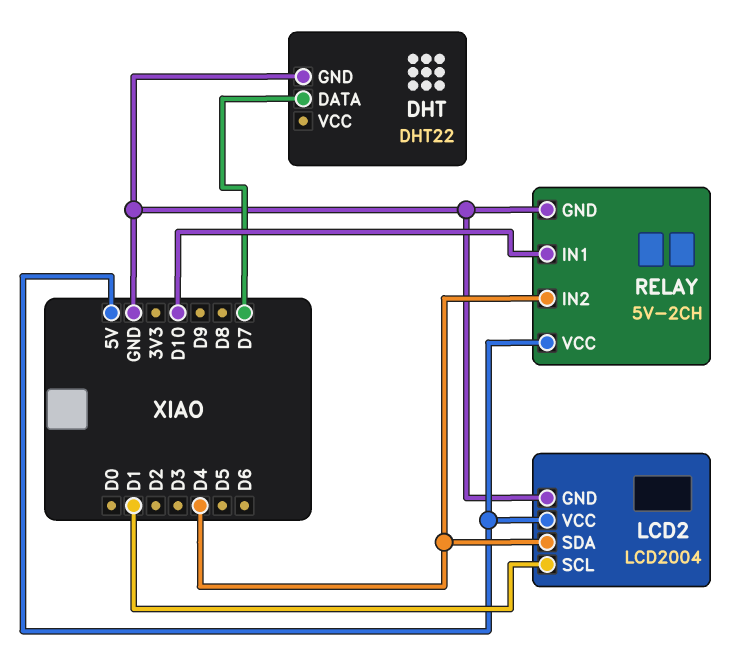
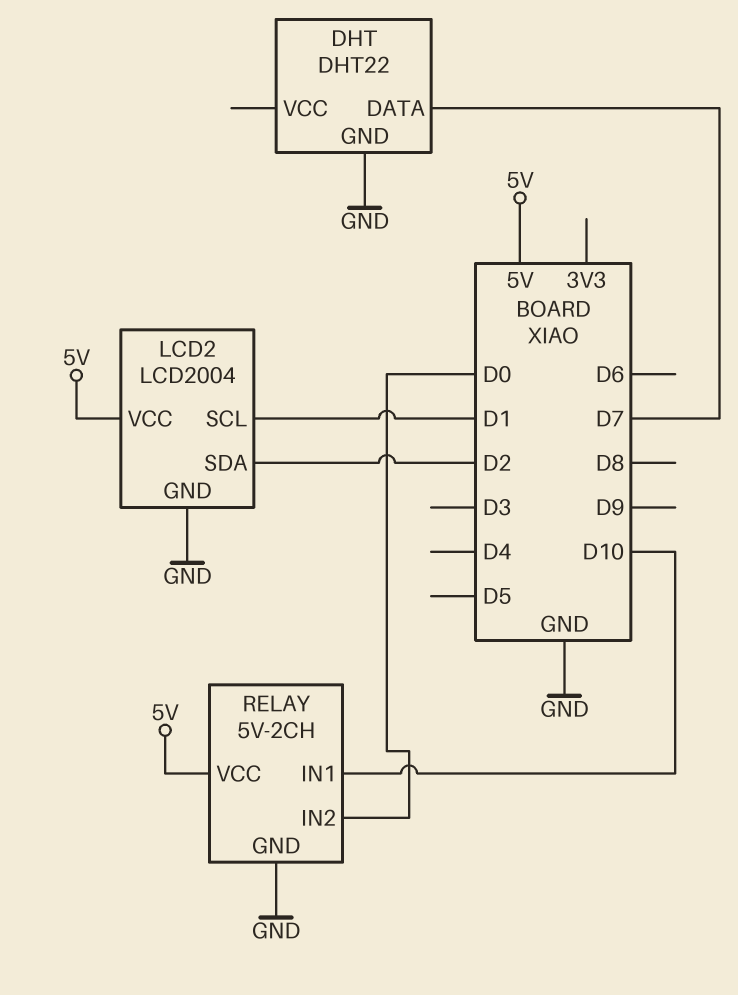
LCD2 pin SDA: D4 -> D2
RELAY pin IN2: D4 -> D0

